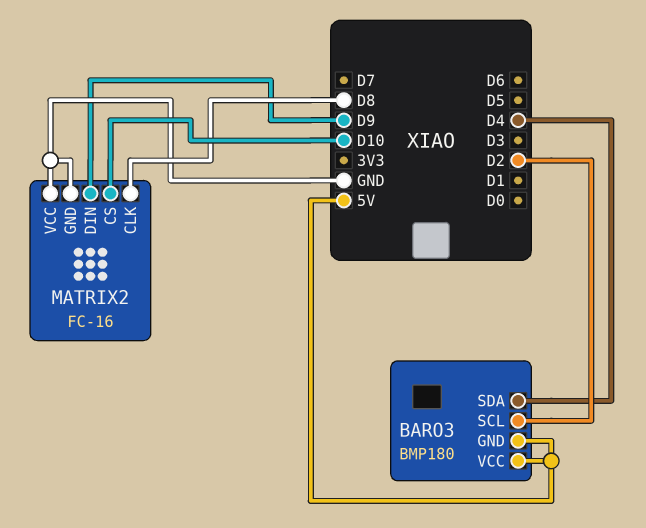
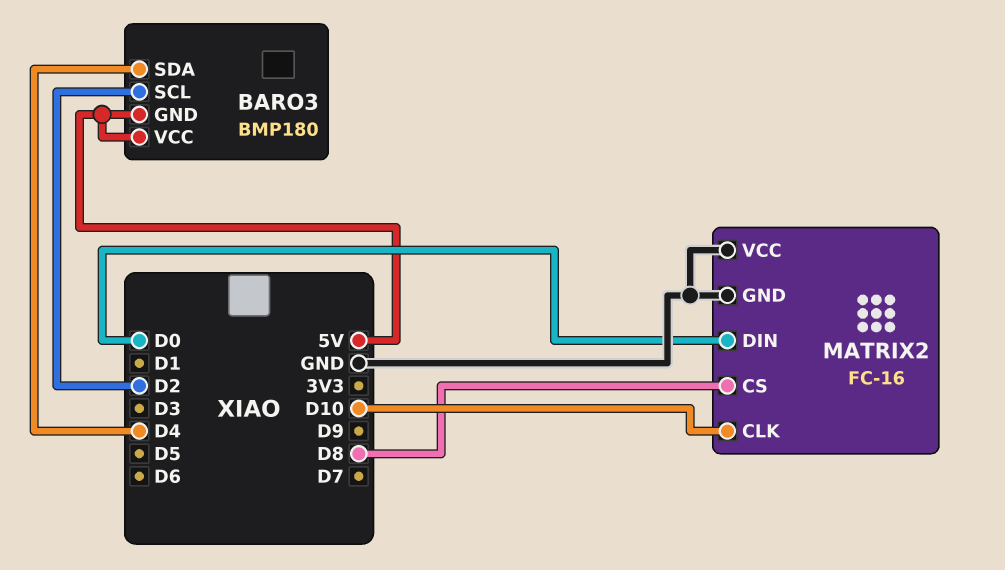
MATRIX2 pin CLK: D8 -> D10
MATRIX2 pin CS: D10 -> D8
MATRIX2 pin DIN: D9 -> D0

